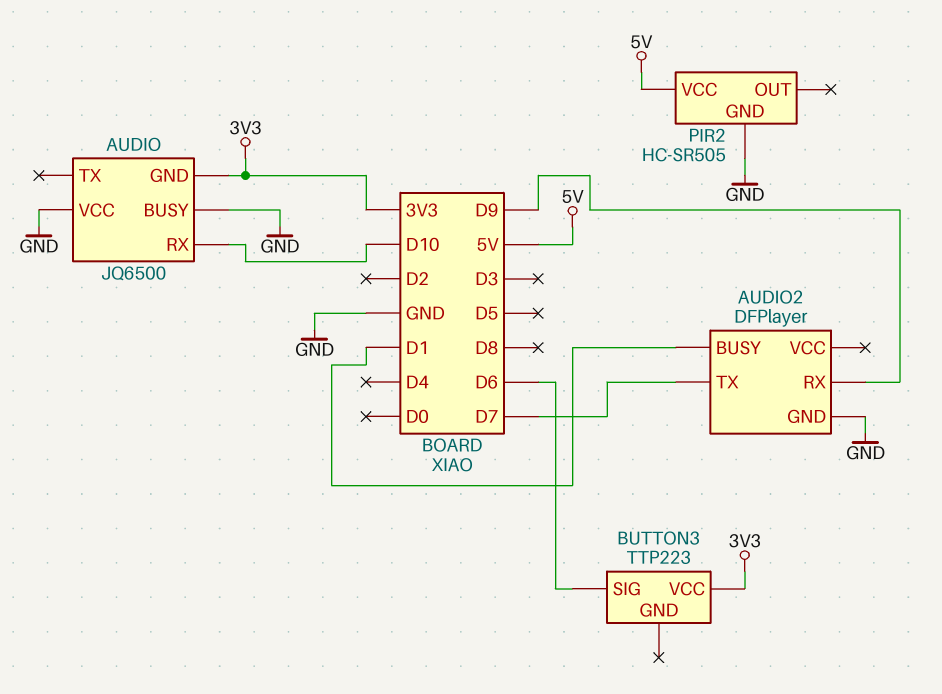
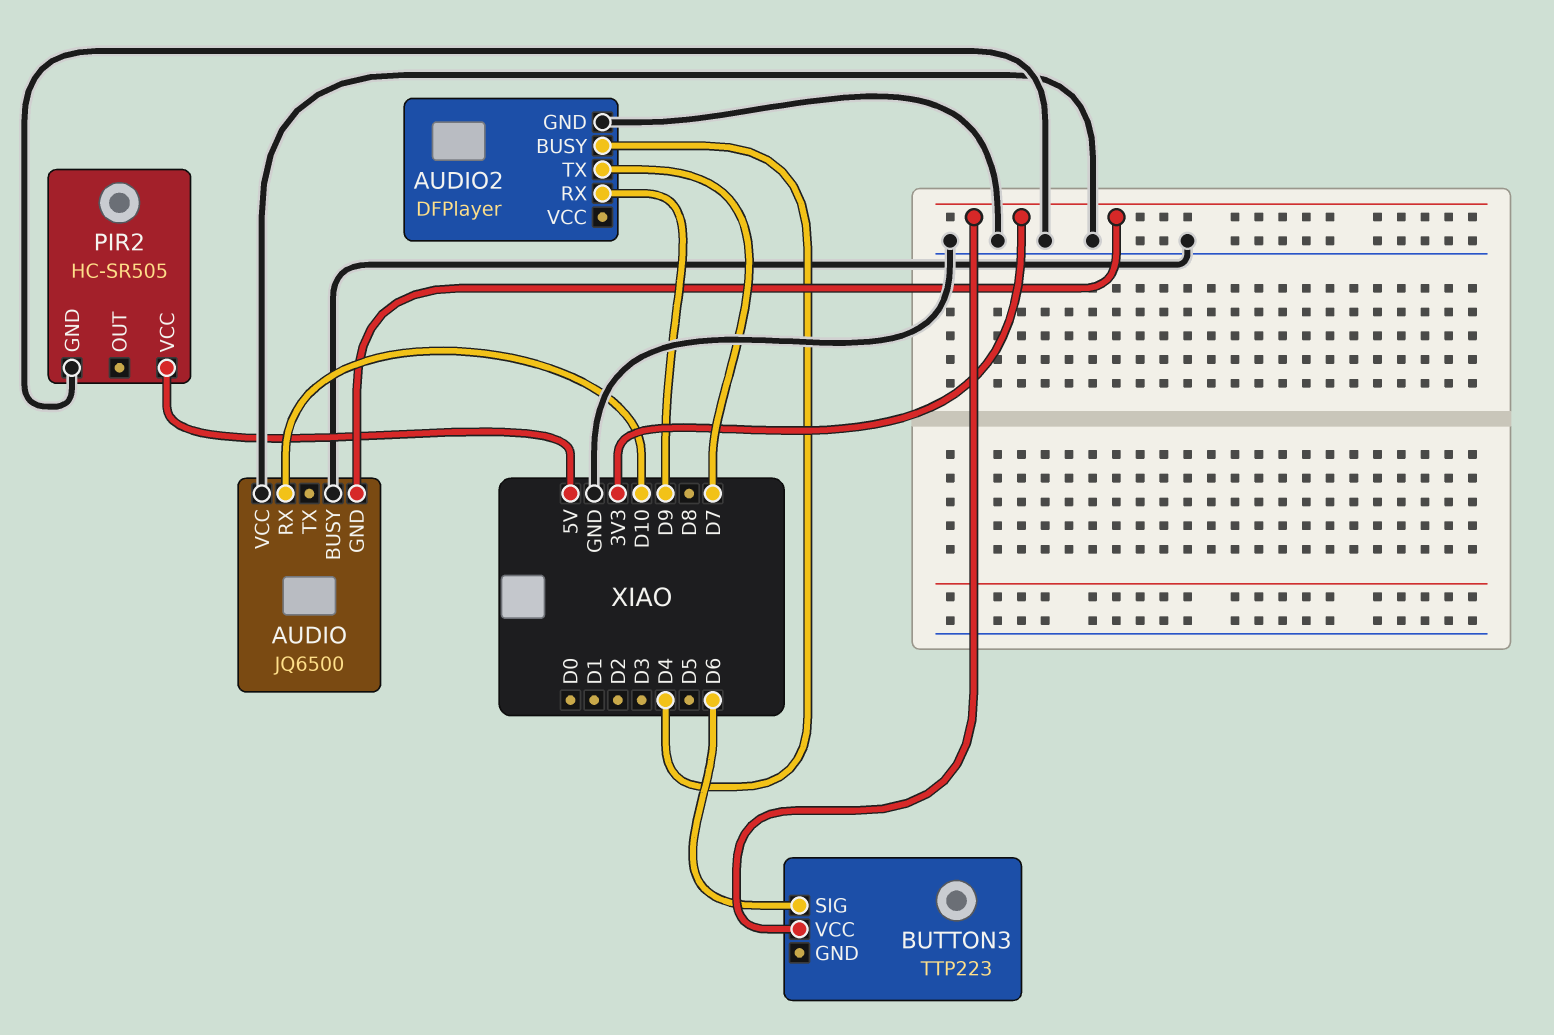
AUDIO2 pin BUSY: D1 -> D4

